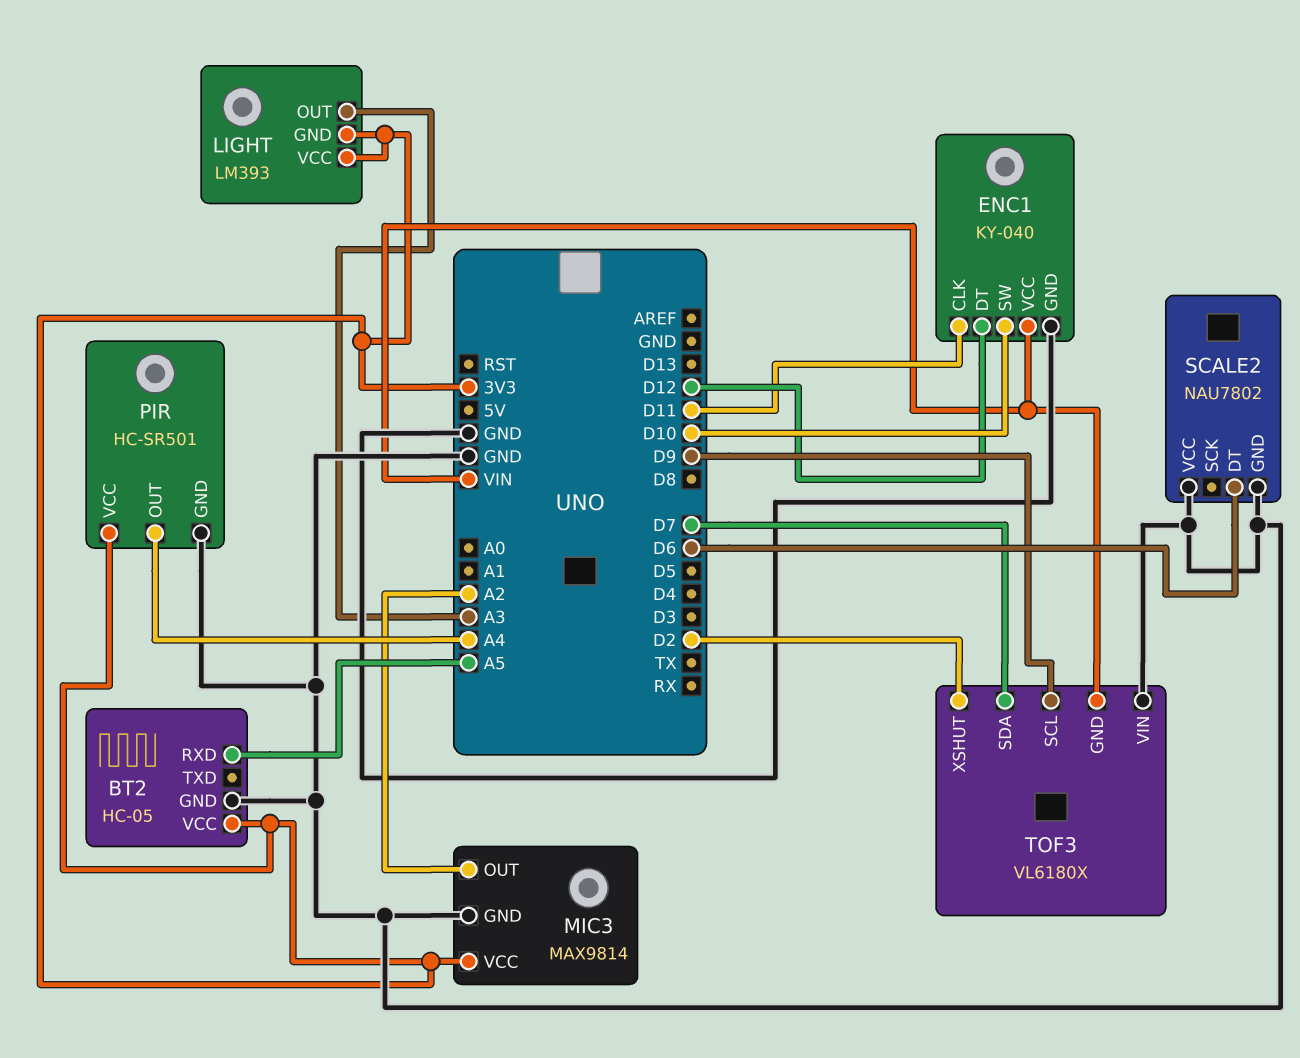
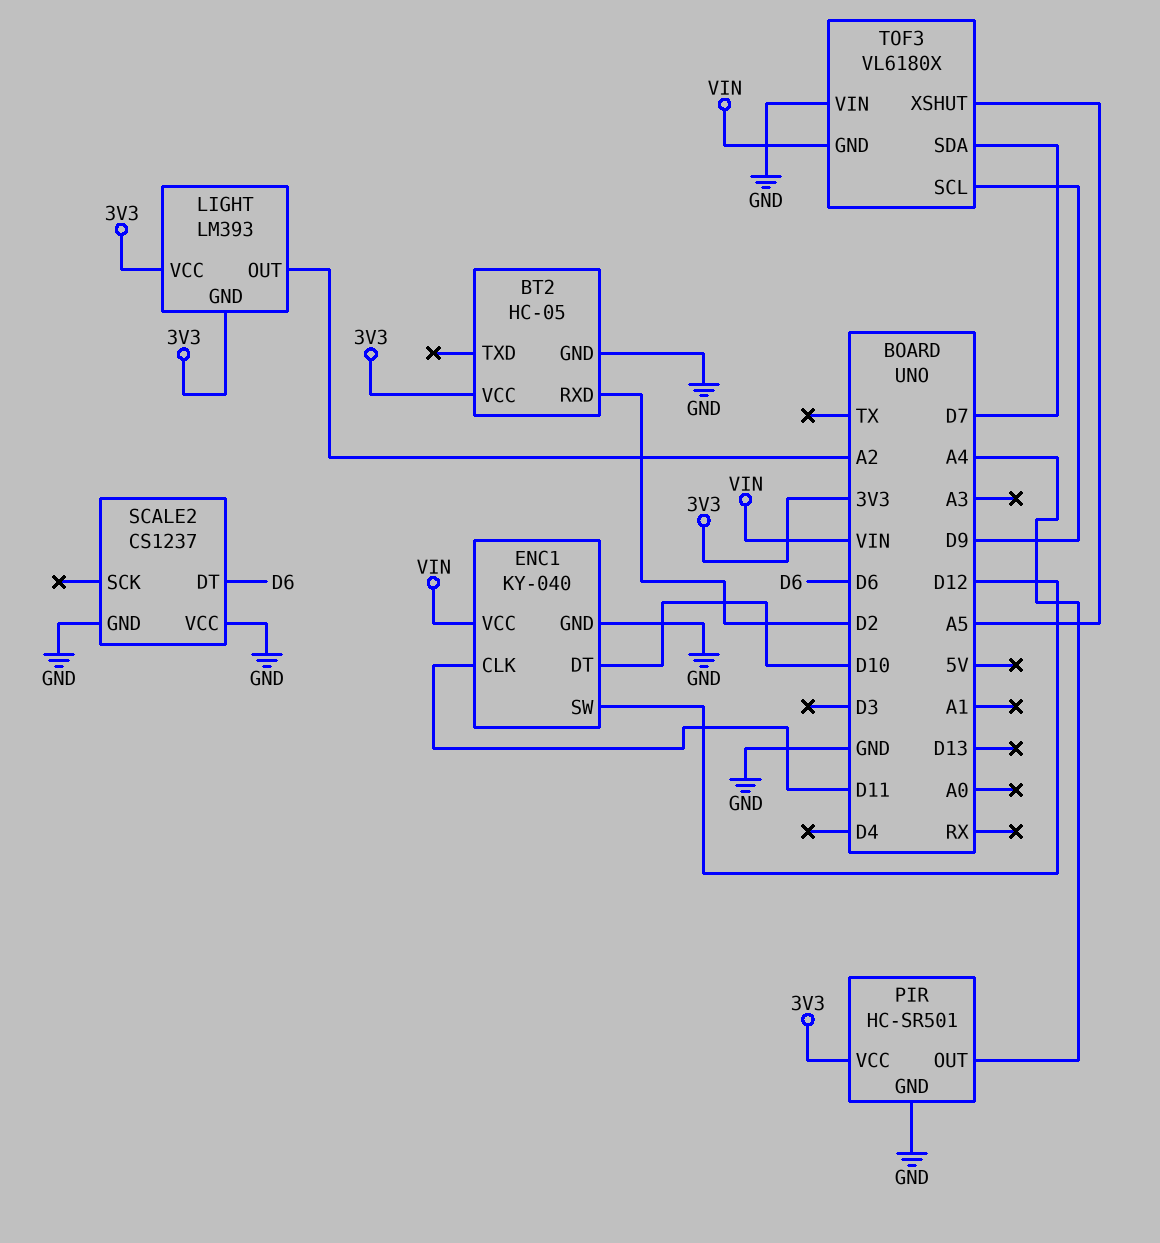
BT2 pin RXD: A5 -> D2
ENC1 pin DT: D12 -> D10
ENC1 pin SW: D10 -> D12
LIGHT pin OUT: A3 -> A2
MIC3: MAX9814 -> none
MIC3 pin GND: GND -> none
MIC3 pin OUT: A2 -> none
MIC3 pin VCC: 3V3 -> none
SCALE2: NAU7802 -> CS1237
TOF3 pin XSHUT: D2 -> A5

